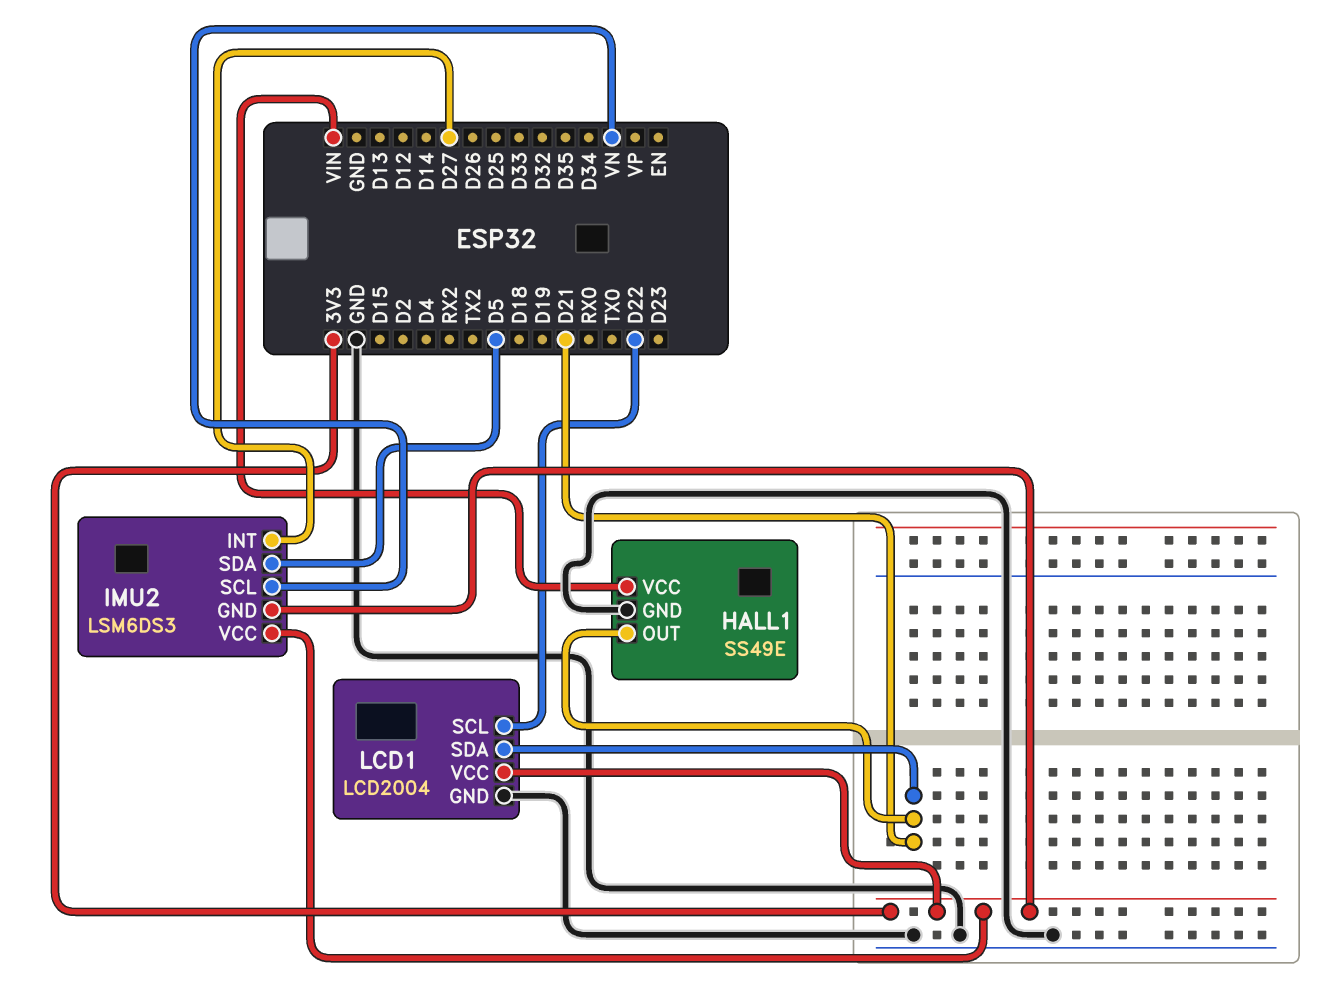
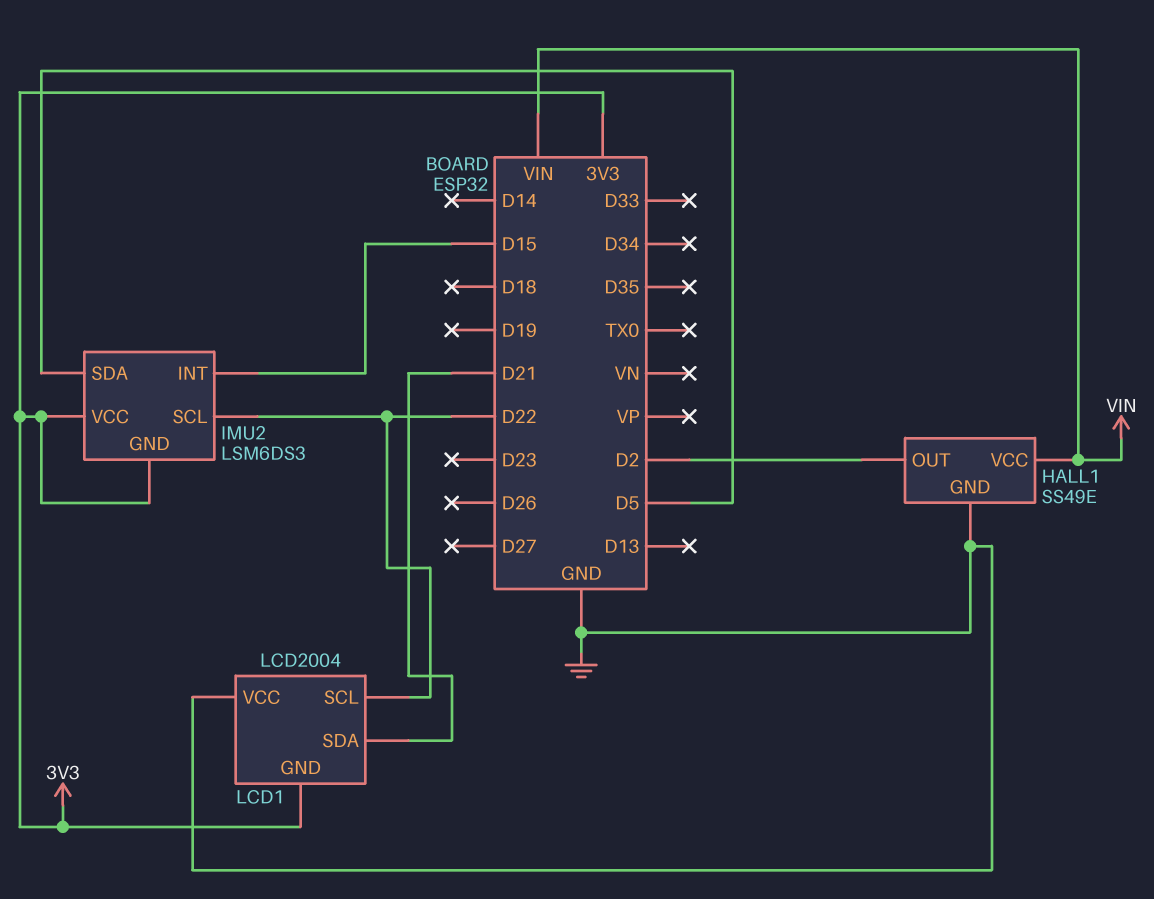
HALL1 pin OUT: D21 -> D2
IMU2 pin INT: D27 -> D15
IMU2 pin SCL: VN -> D22
LCD1 pin GND: GND -> 3V3
LCD1 pin VCC: 3V3 -> GND

